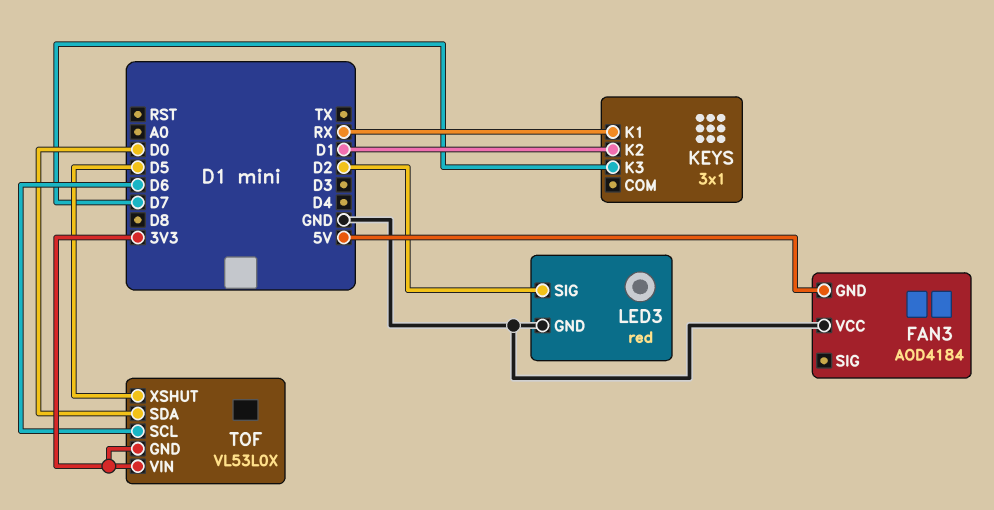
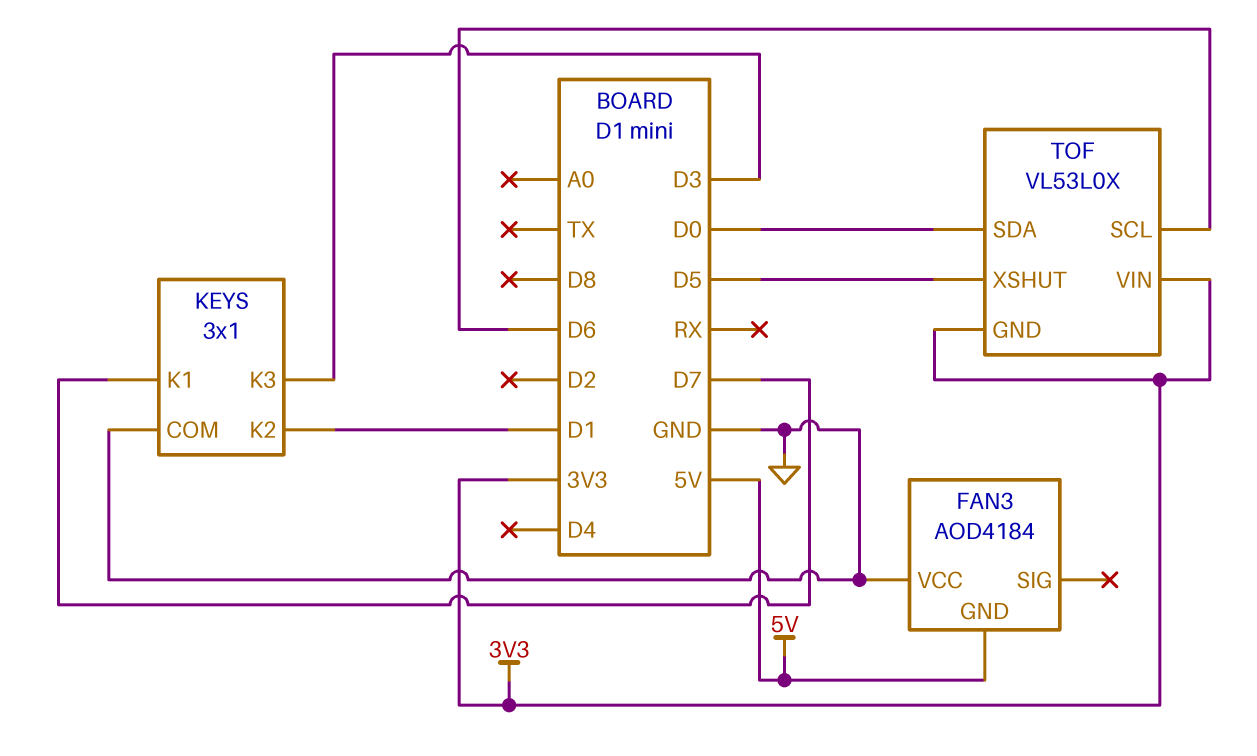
KEYS pin COM: none -> GND
KEYS pin K1: RX -> D7
KEYS pin K3: D7 -> D3
LED3: red -> none
LED3 pin GND: GND -> none
LED3 pin SIG: D2 -> none

